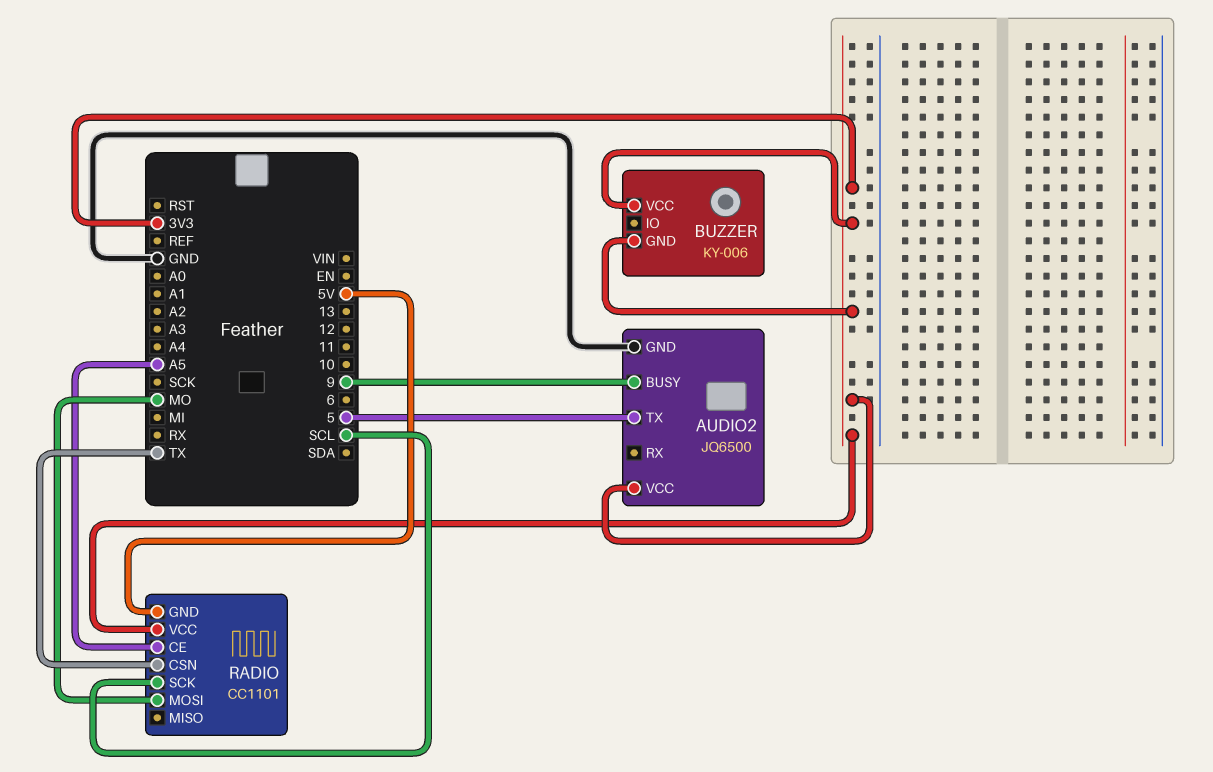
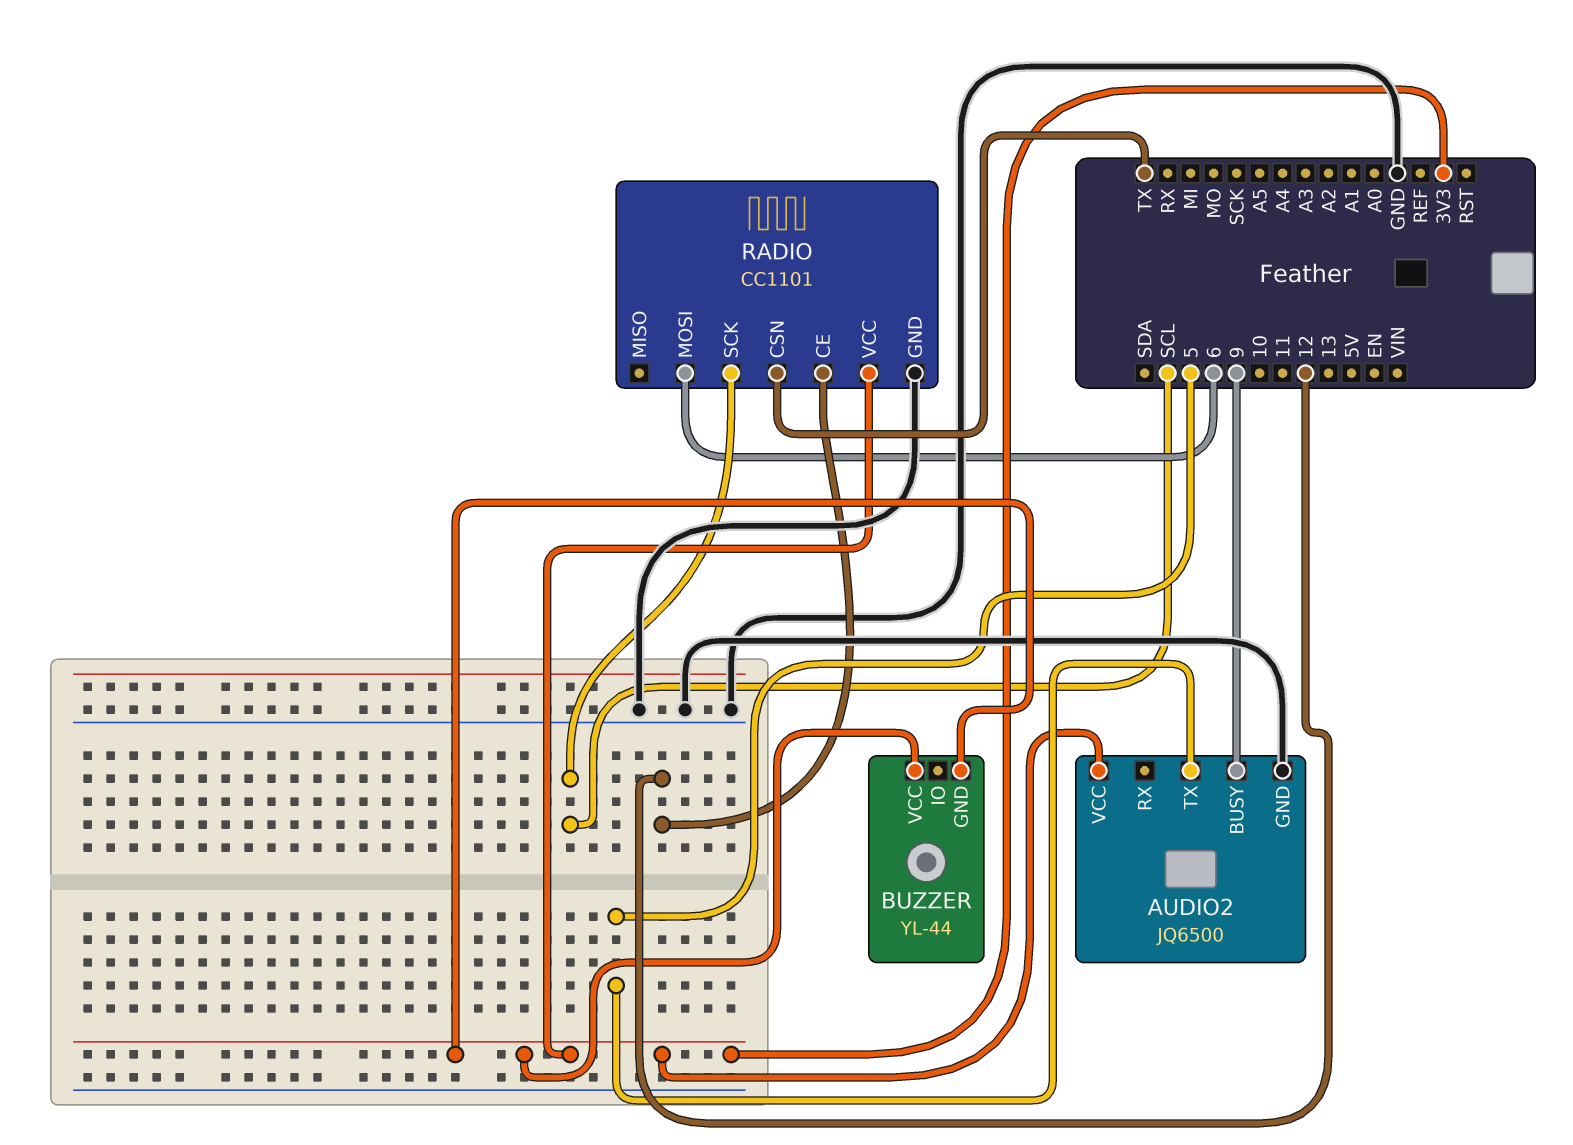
BUZZER: KY-006 -> YL-44
RADIO pin CE: A5 -> 12
RADIO pin GND: 5V -> GND
RADIO pin MOSI: MO -> 6

